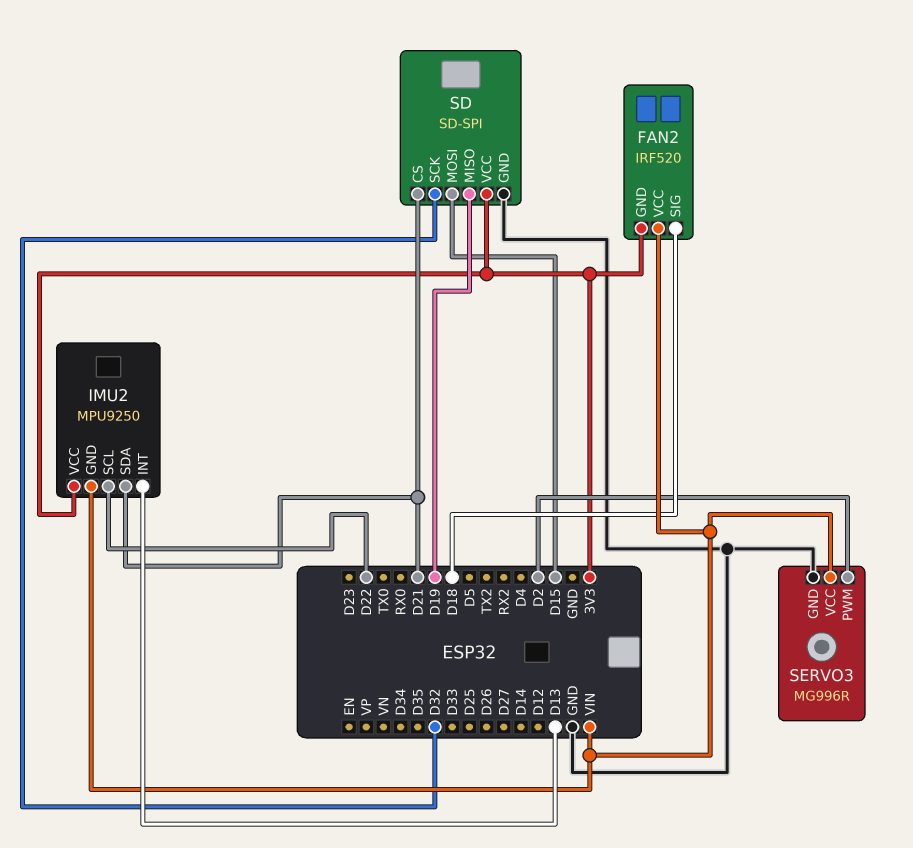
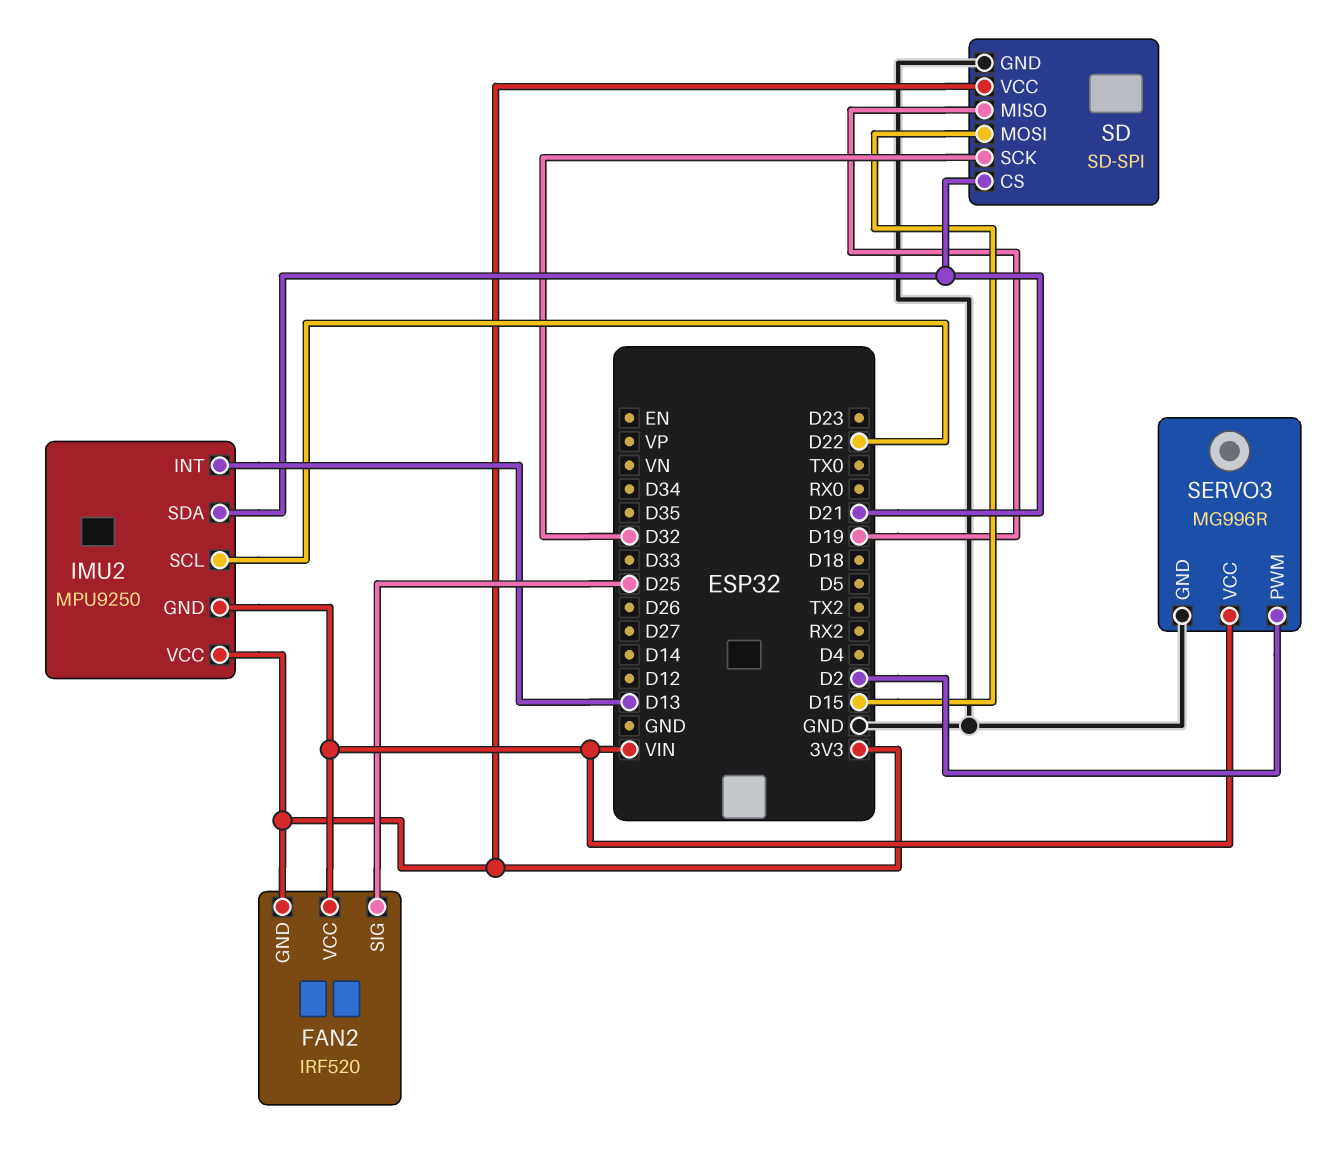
FAN2 pin SIG: D18 -> D25

